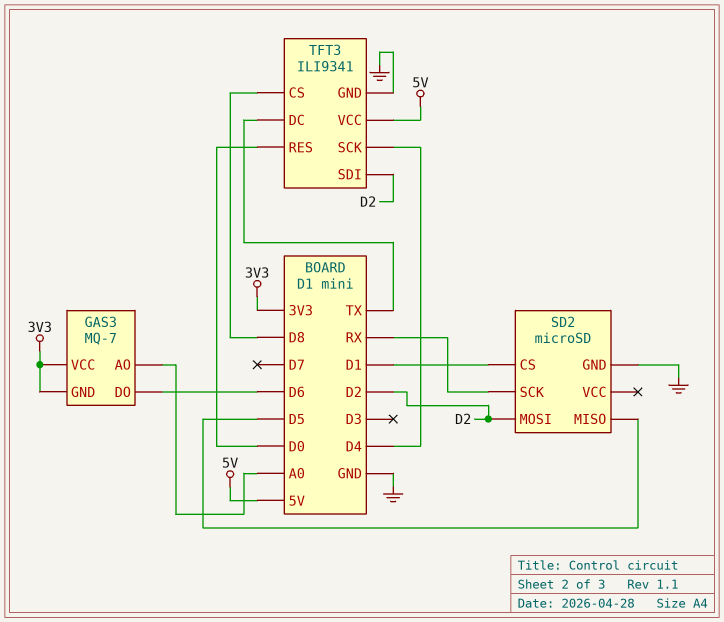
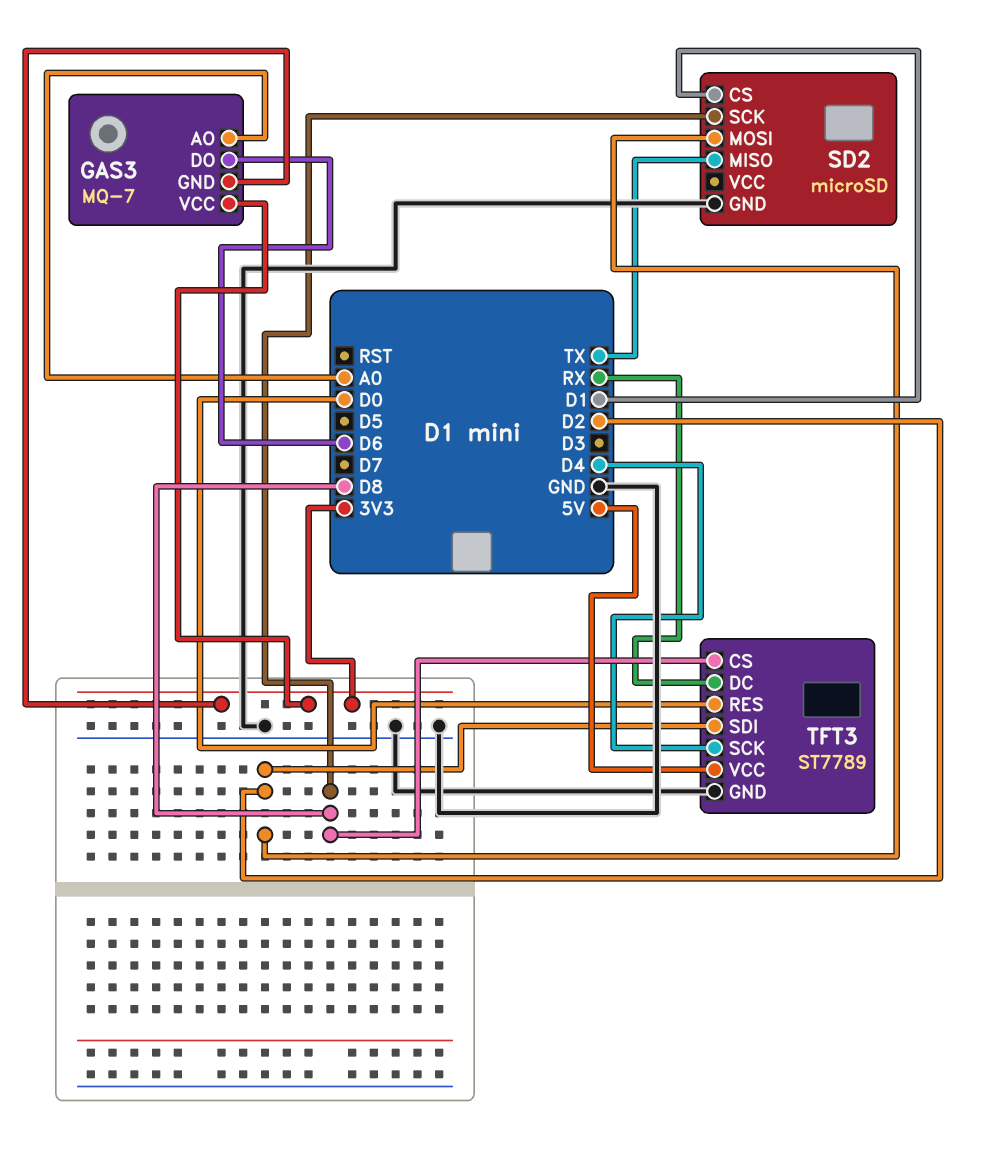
SD2 pin MISO: D5 -> TX
SD2 pin SCK: RX -> D8
TFT3: ILI9341 -> ST7789
TFT3 pin DC: TX -> RX

